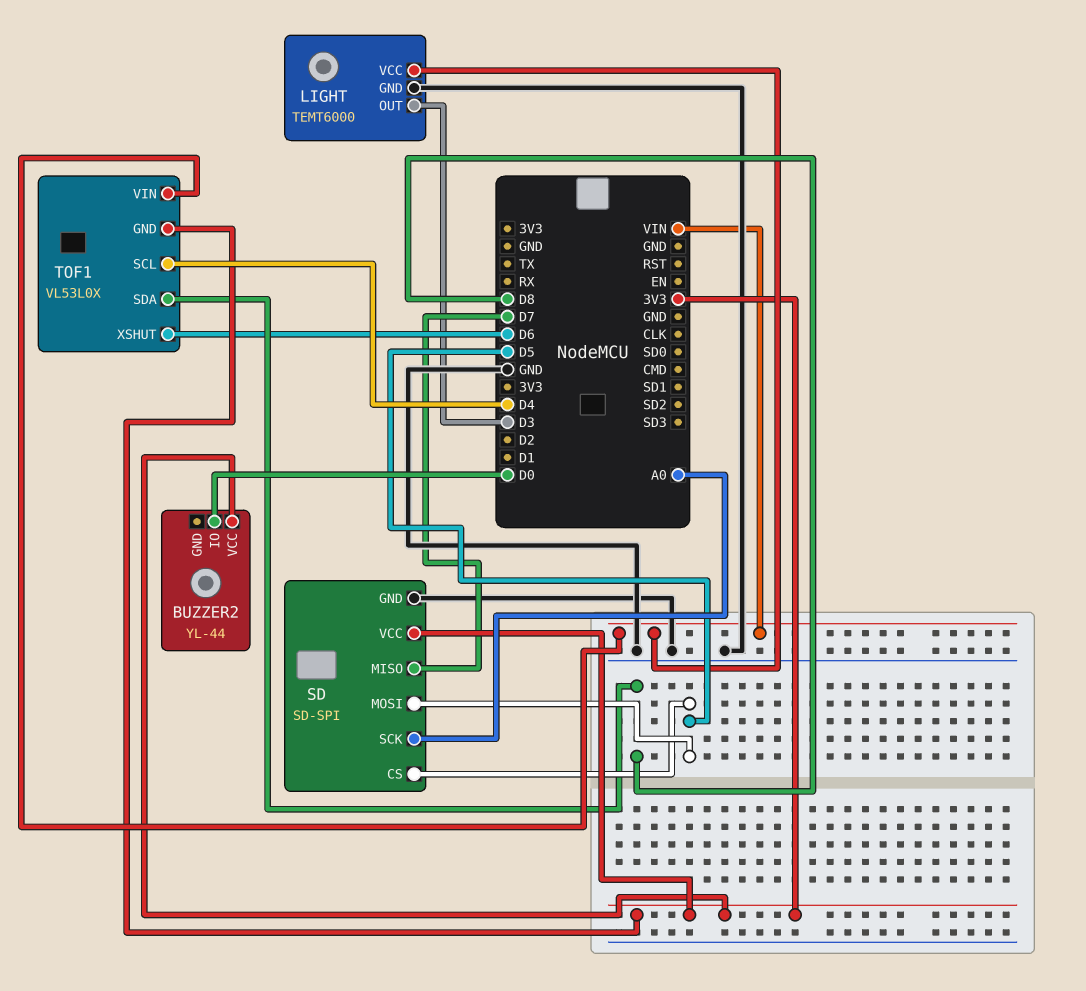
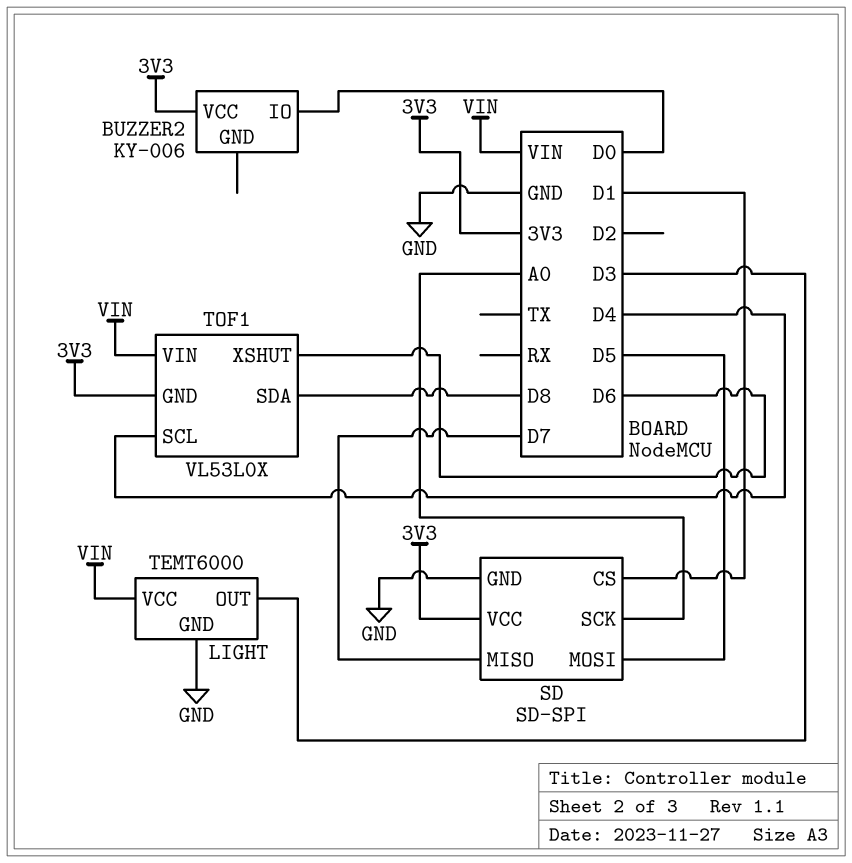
BUZZER2: YL-44 -> KY-006
SD pin CS: D5 -> D1

